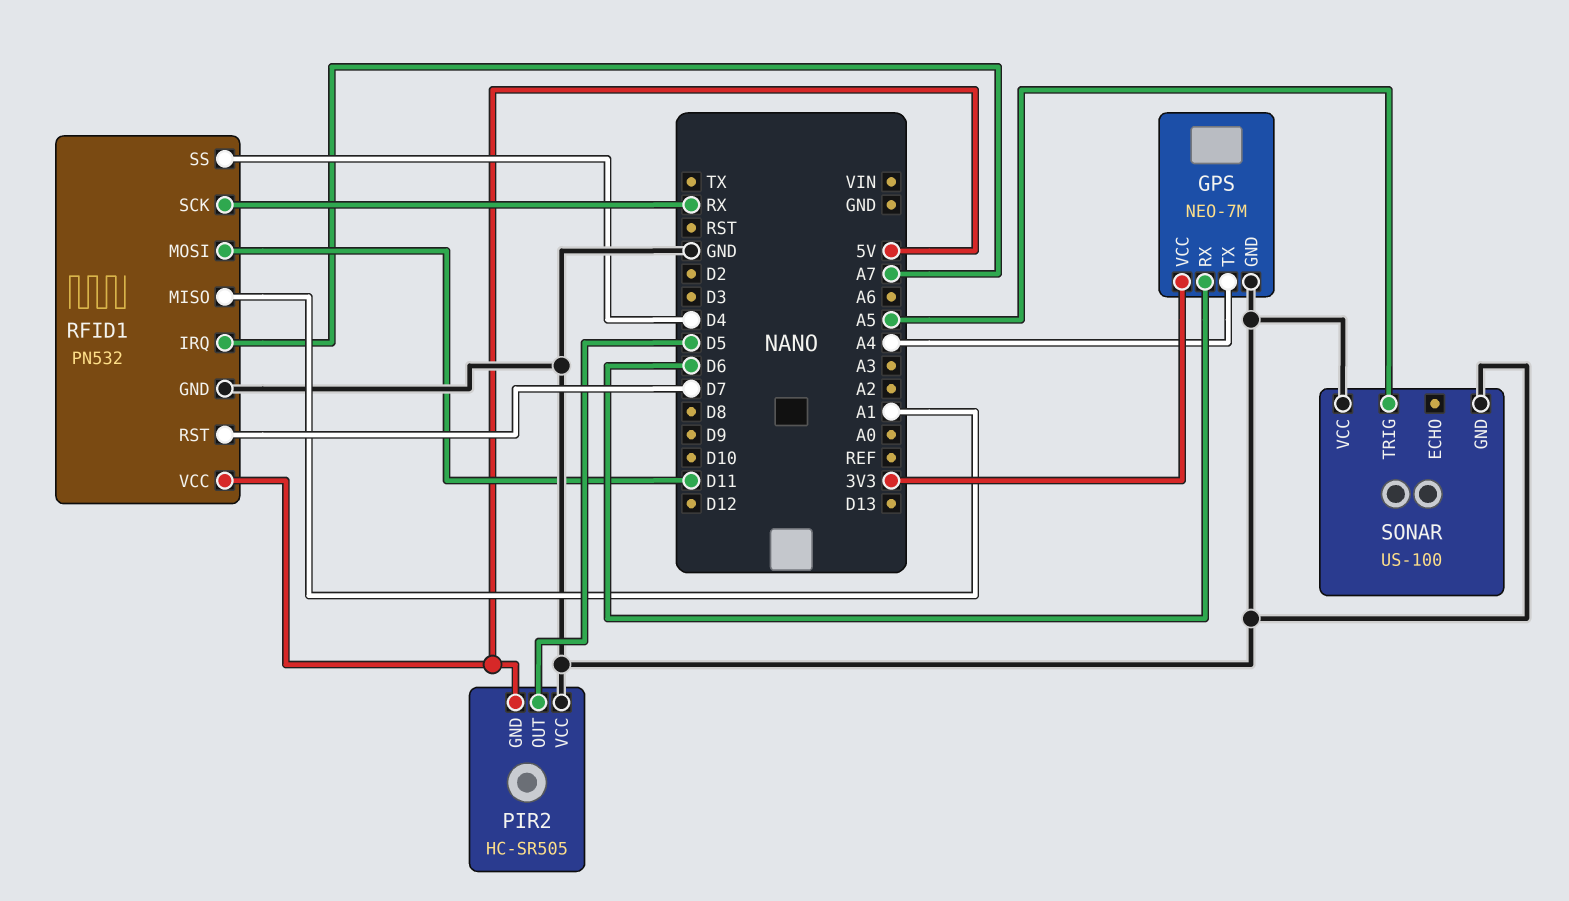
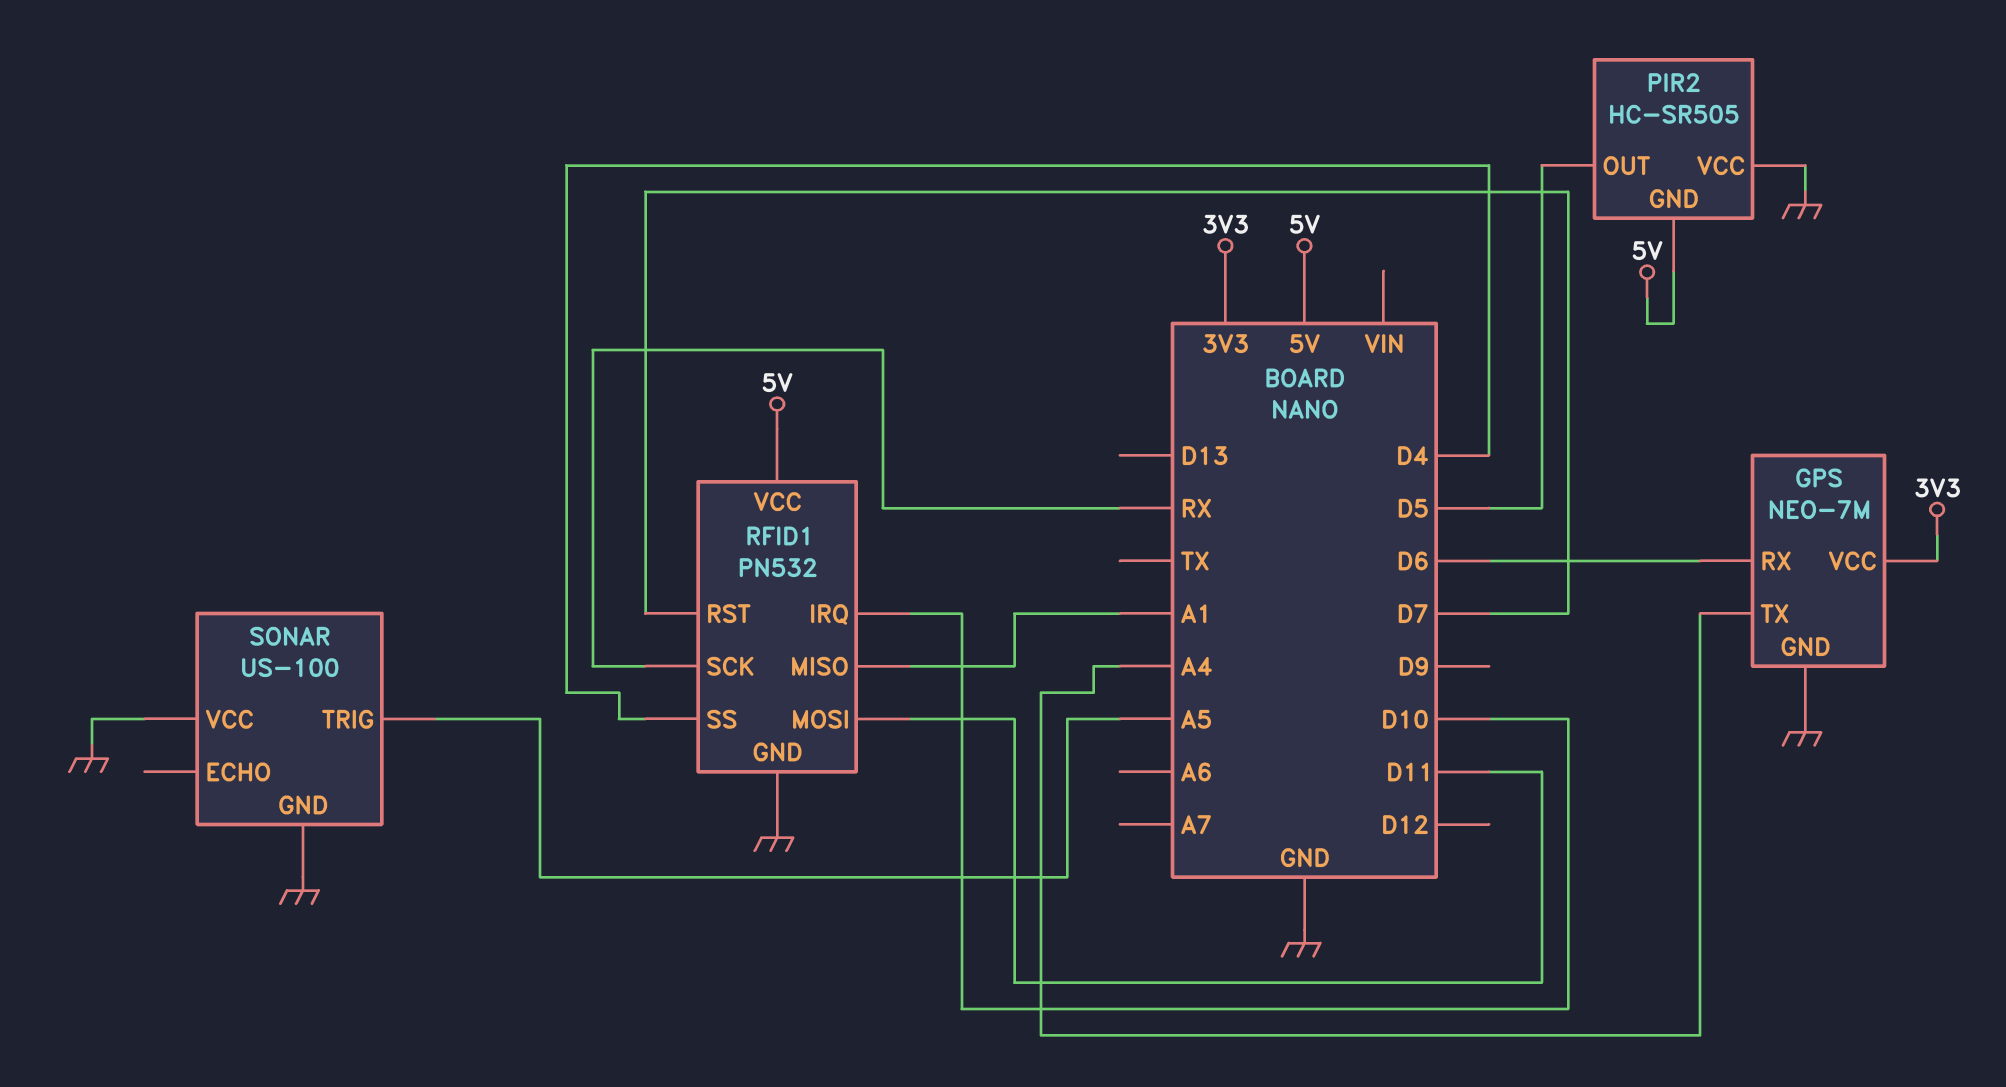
RFID1 pin IRQ: A7 -> D10

